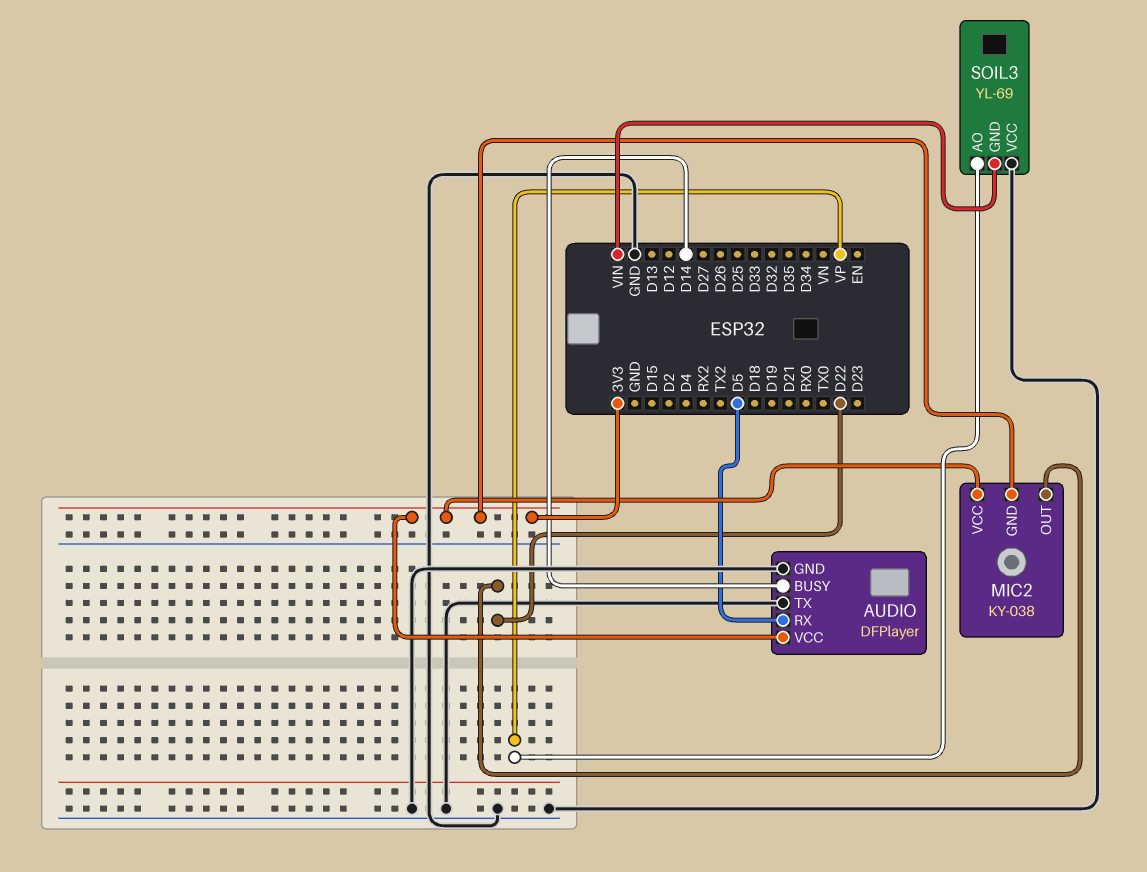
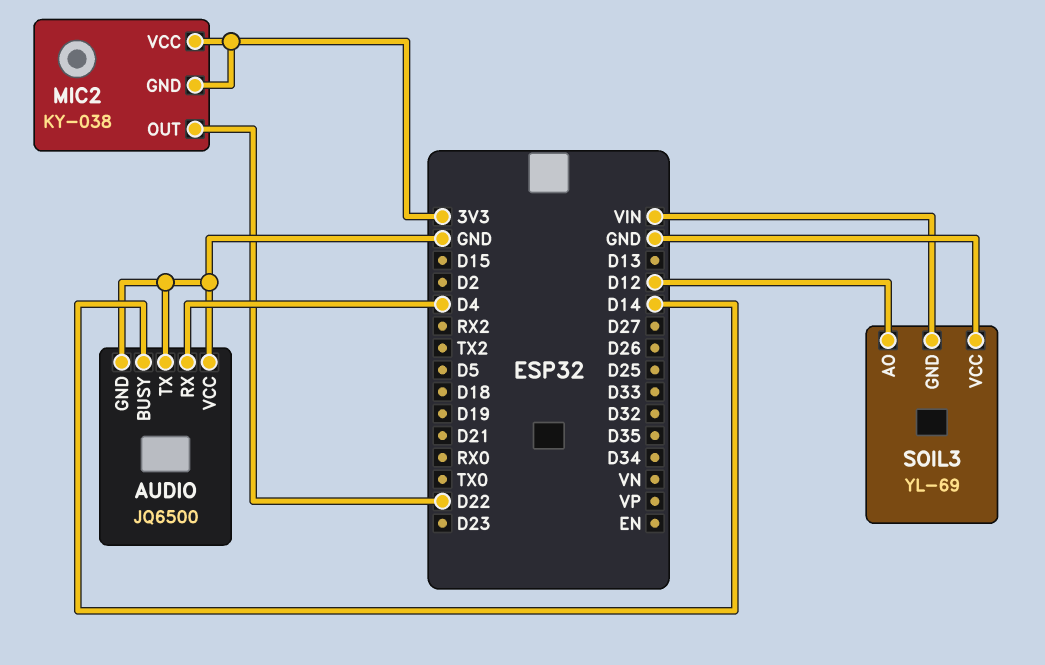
AUDIO: DFPlayer -> JQ6500
AUDIO pin RX: D5 -> D4
AUDIO pin VCC: 3V3 -> GND
SOIL3 pin AO: VP -> D12

